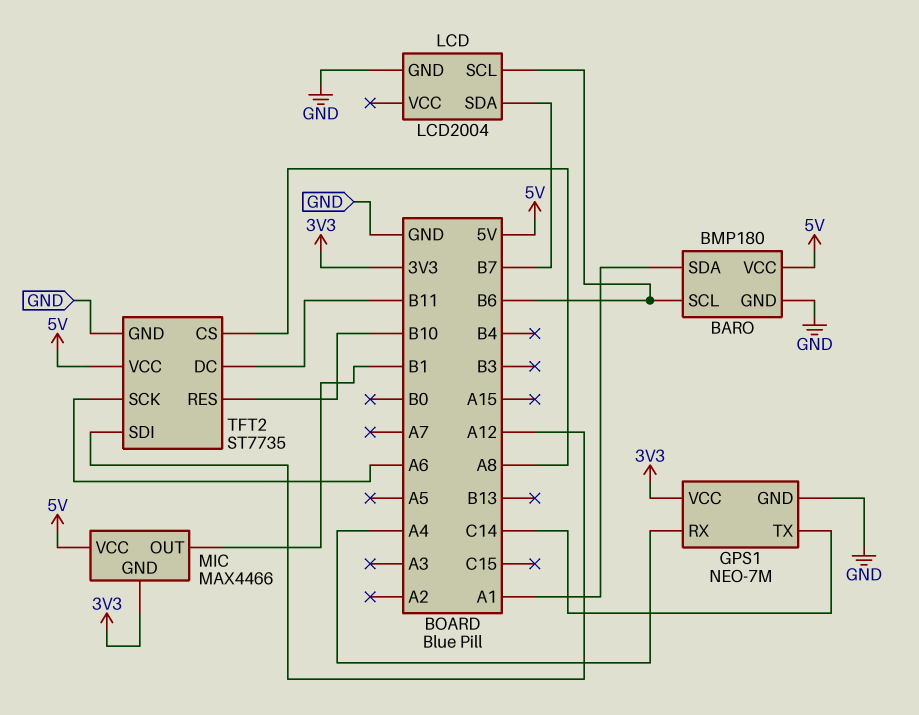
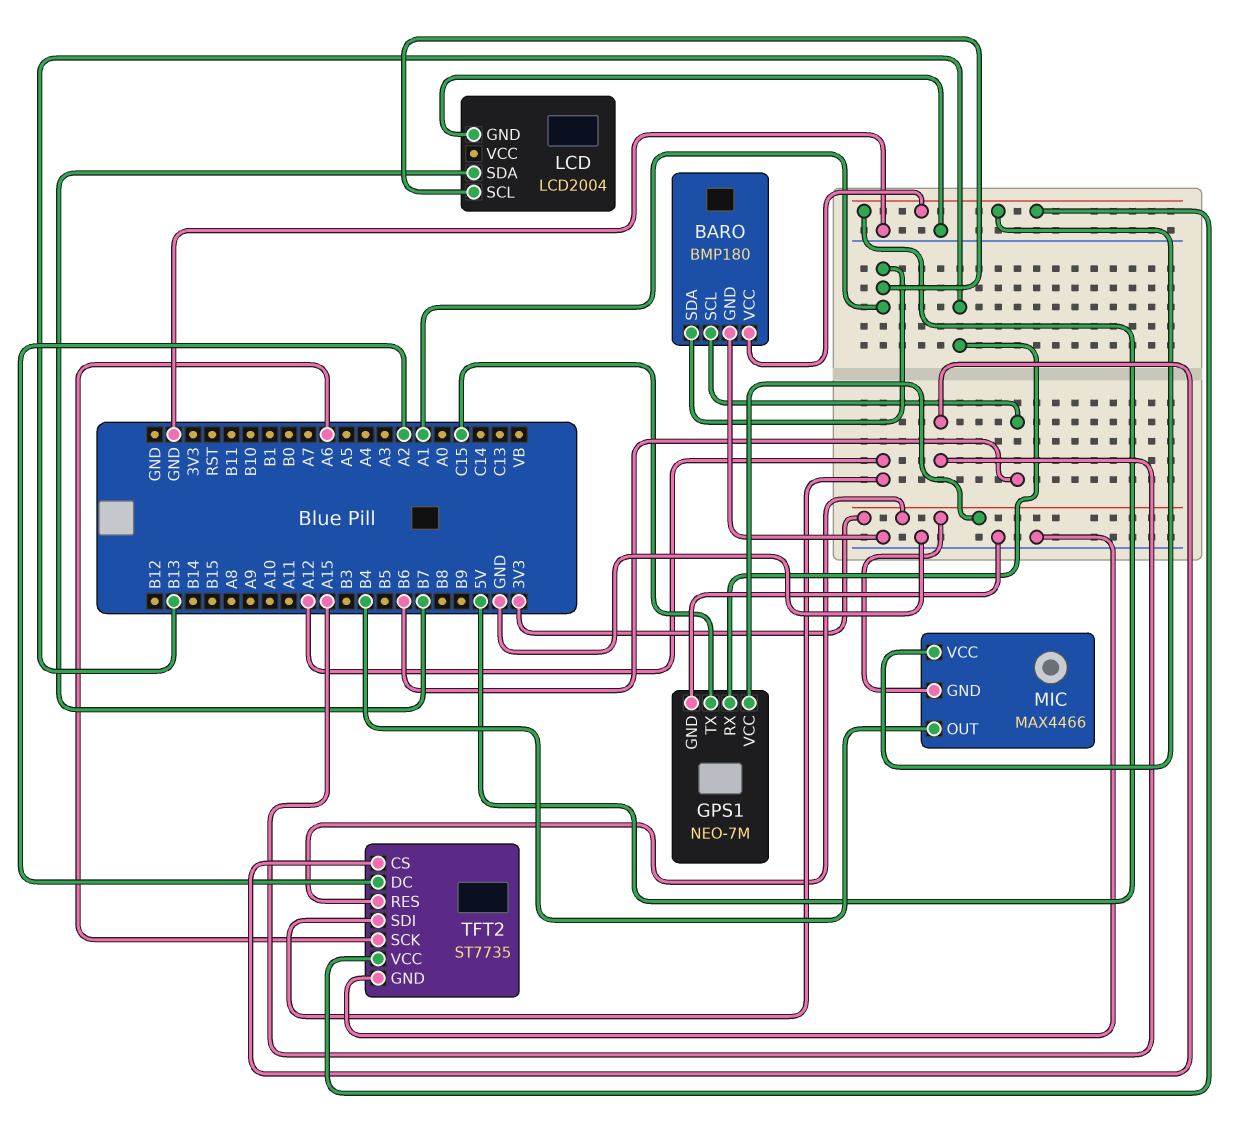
GPS1 pin RX: A4 -> B13
GPS1 pin TX: C14 -> C15
LCD pin SCL: B6 -> A1
MIC pin OUT: B1 -> B4
TFT2 pin CS: A8 -> A15
TFT2 pin DC: B11 -> A2
TFT2 pin RES: B10 -> 3V3

